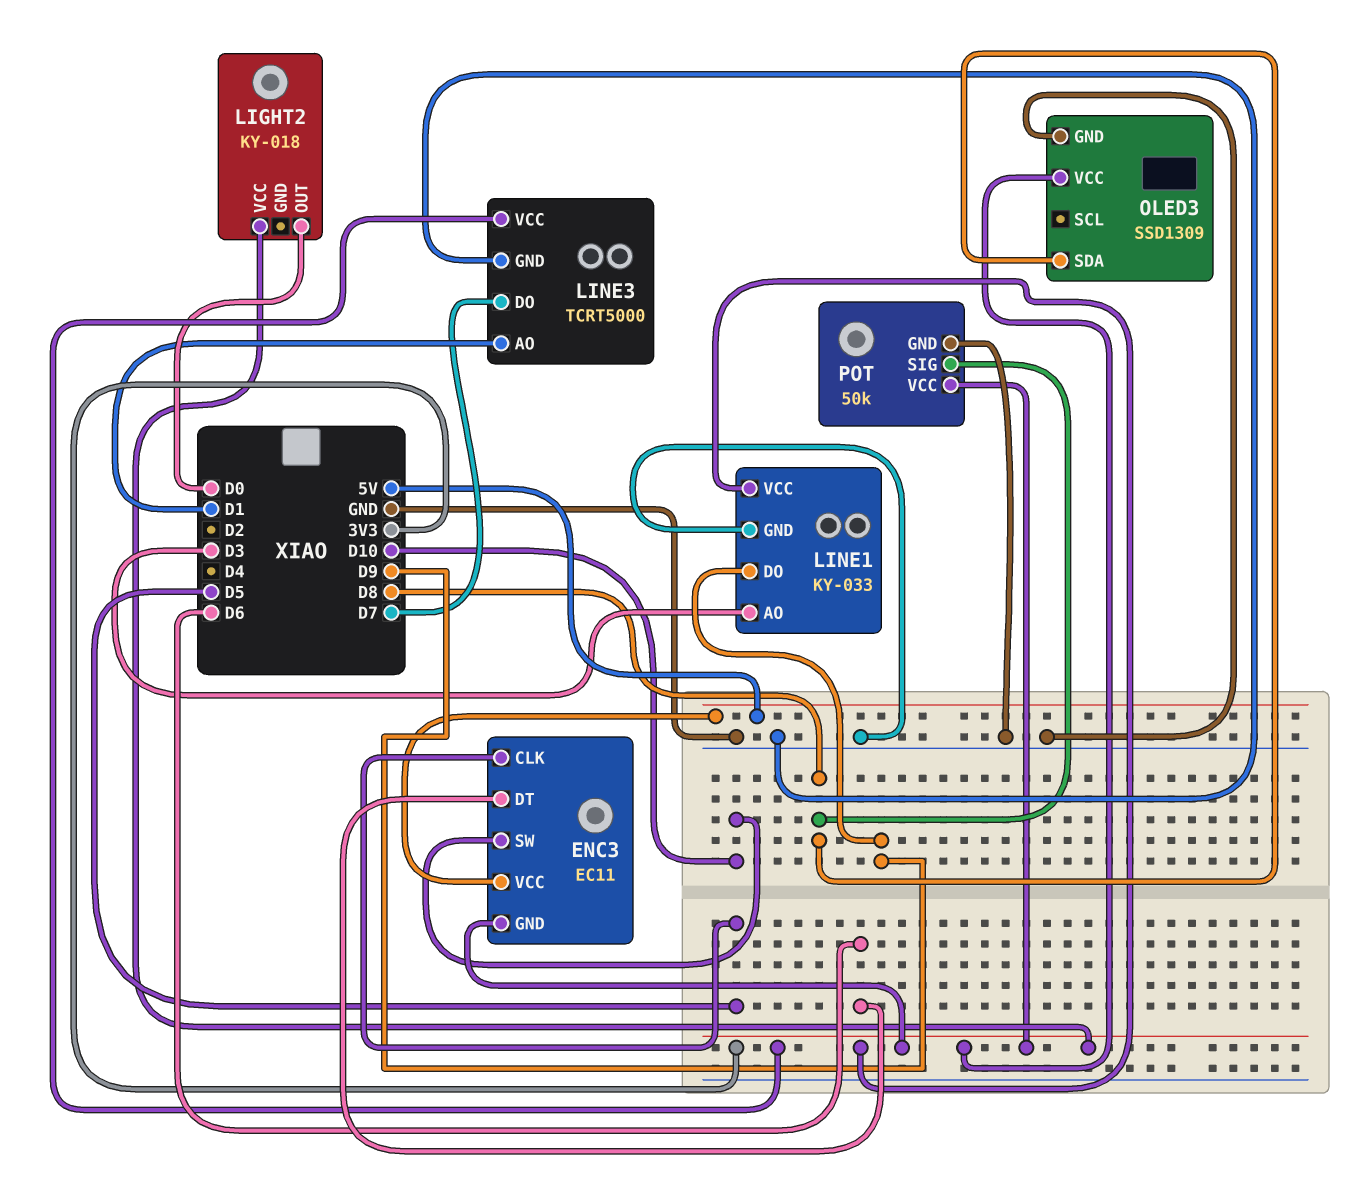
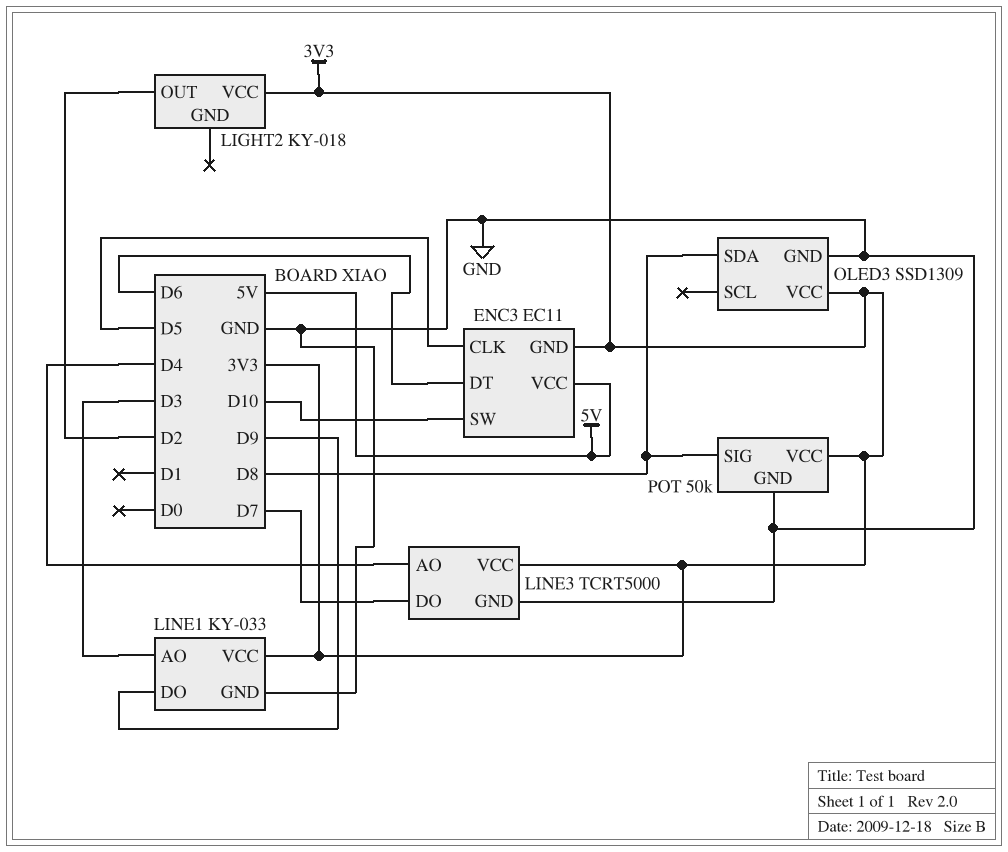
LIGHT2 pin OUT: D0 -> D2
LINE3 pin AO: D1 -> D4

